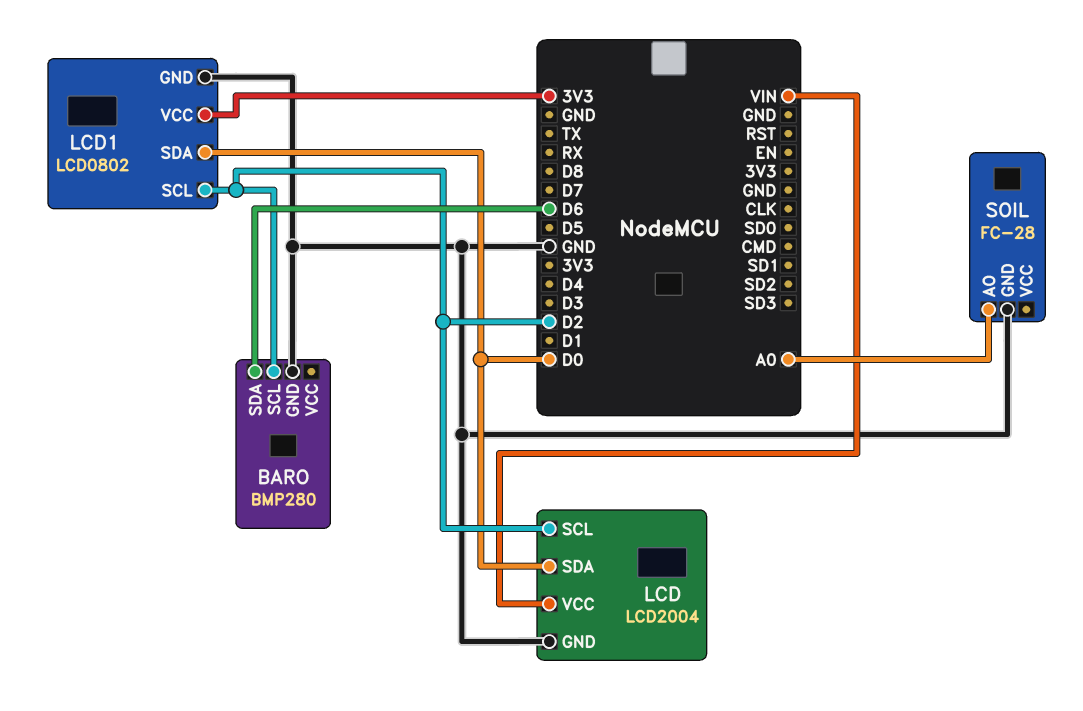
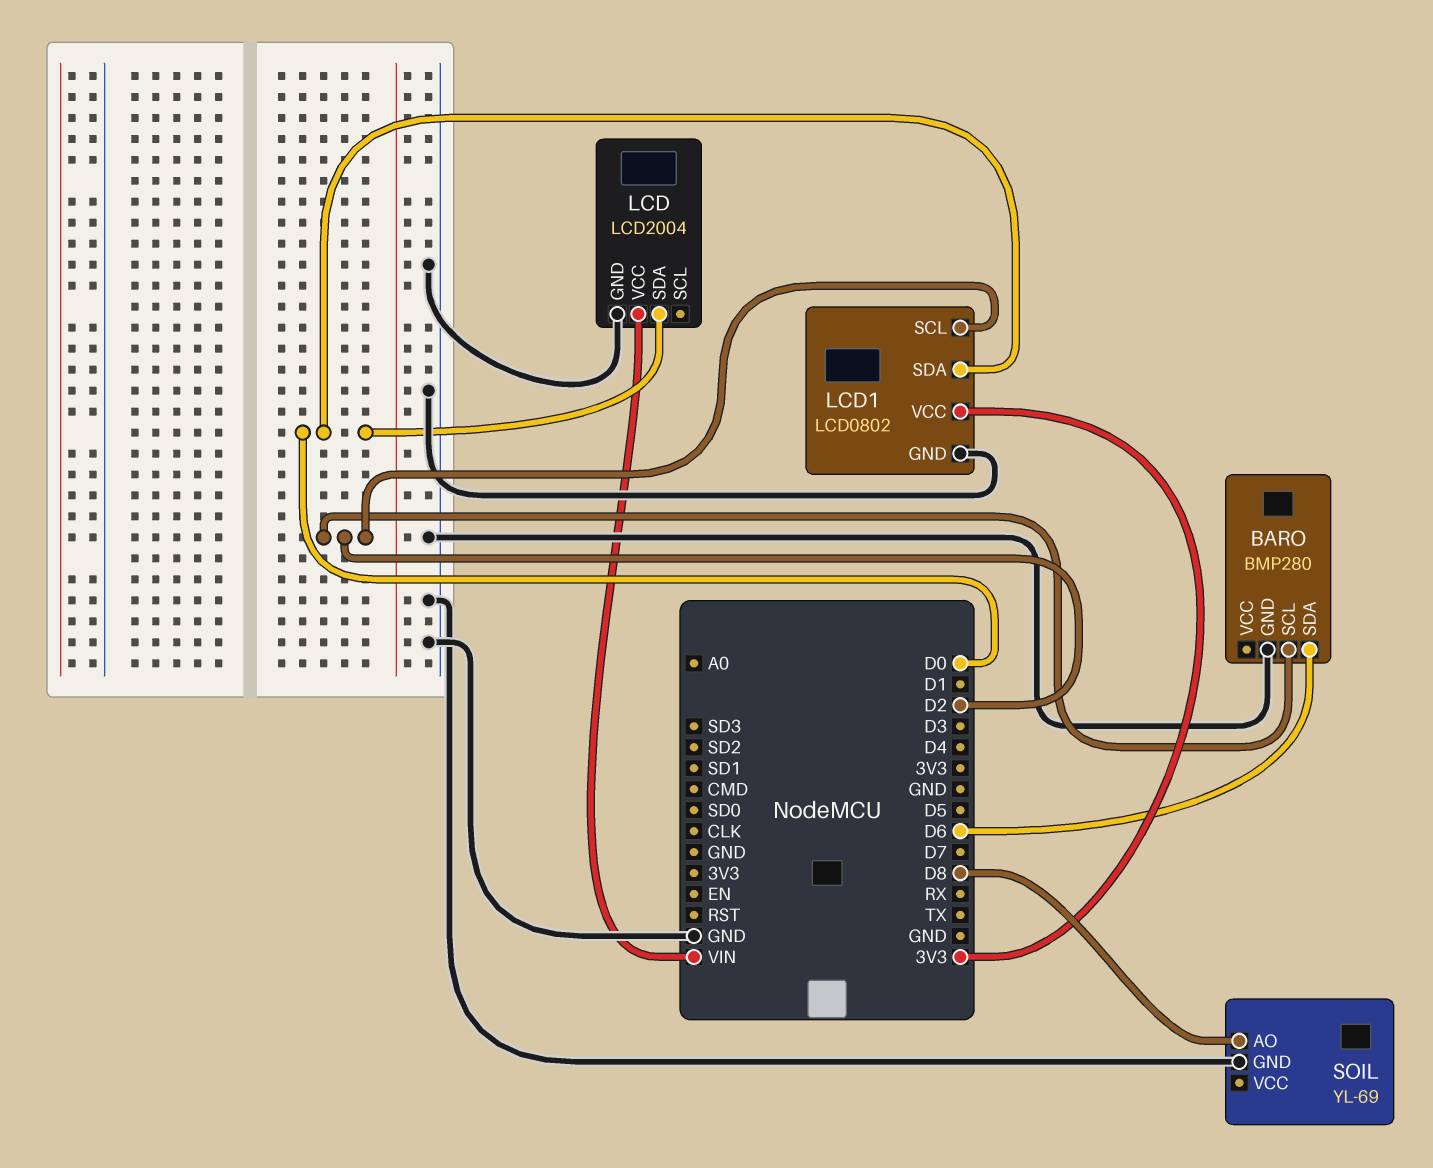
LCD pin SCL: D2 -> none
SOIL: FC-28 -> YL-69
SOIL pin AO: A0 -> D8

